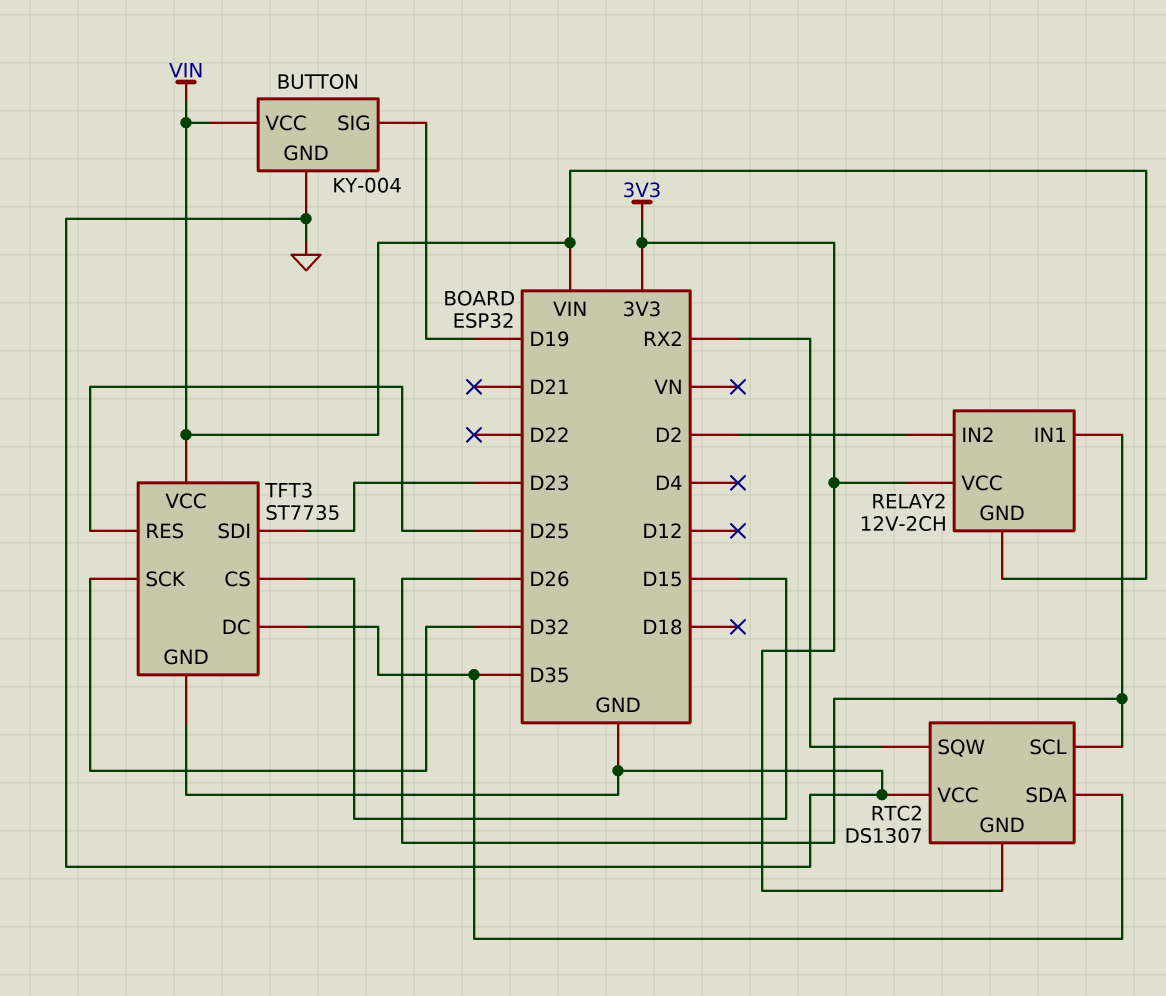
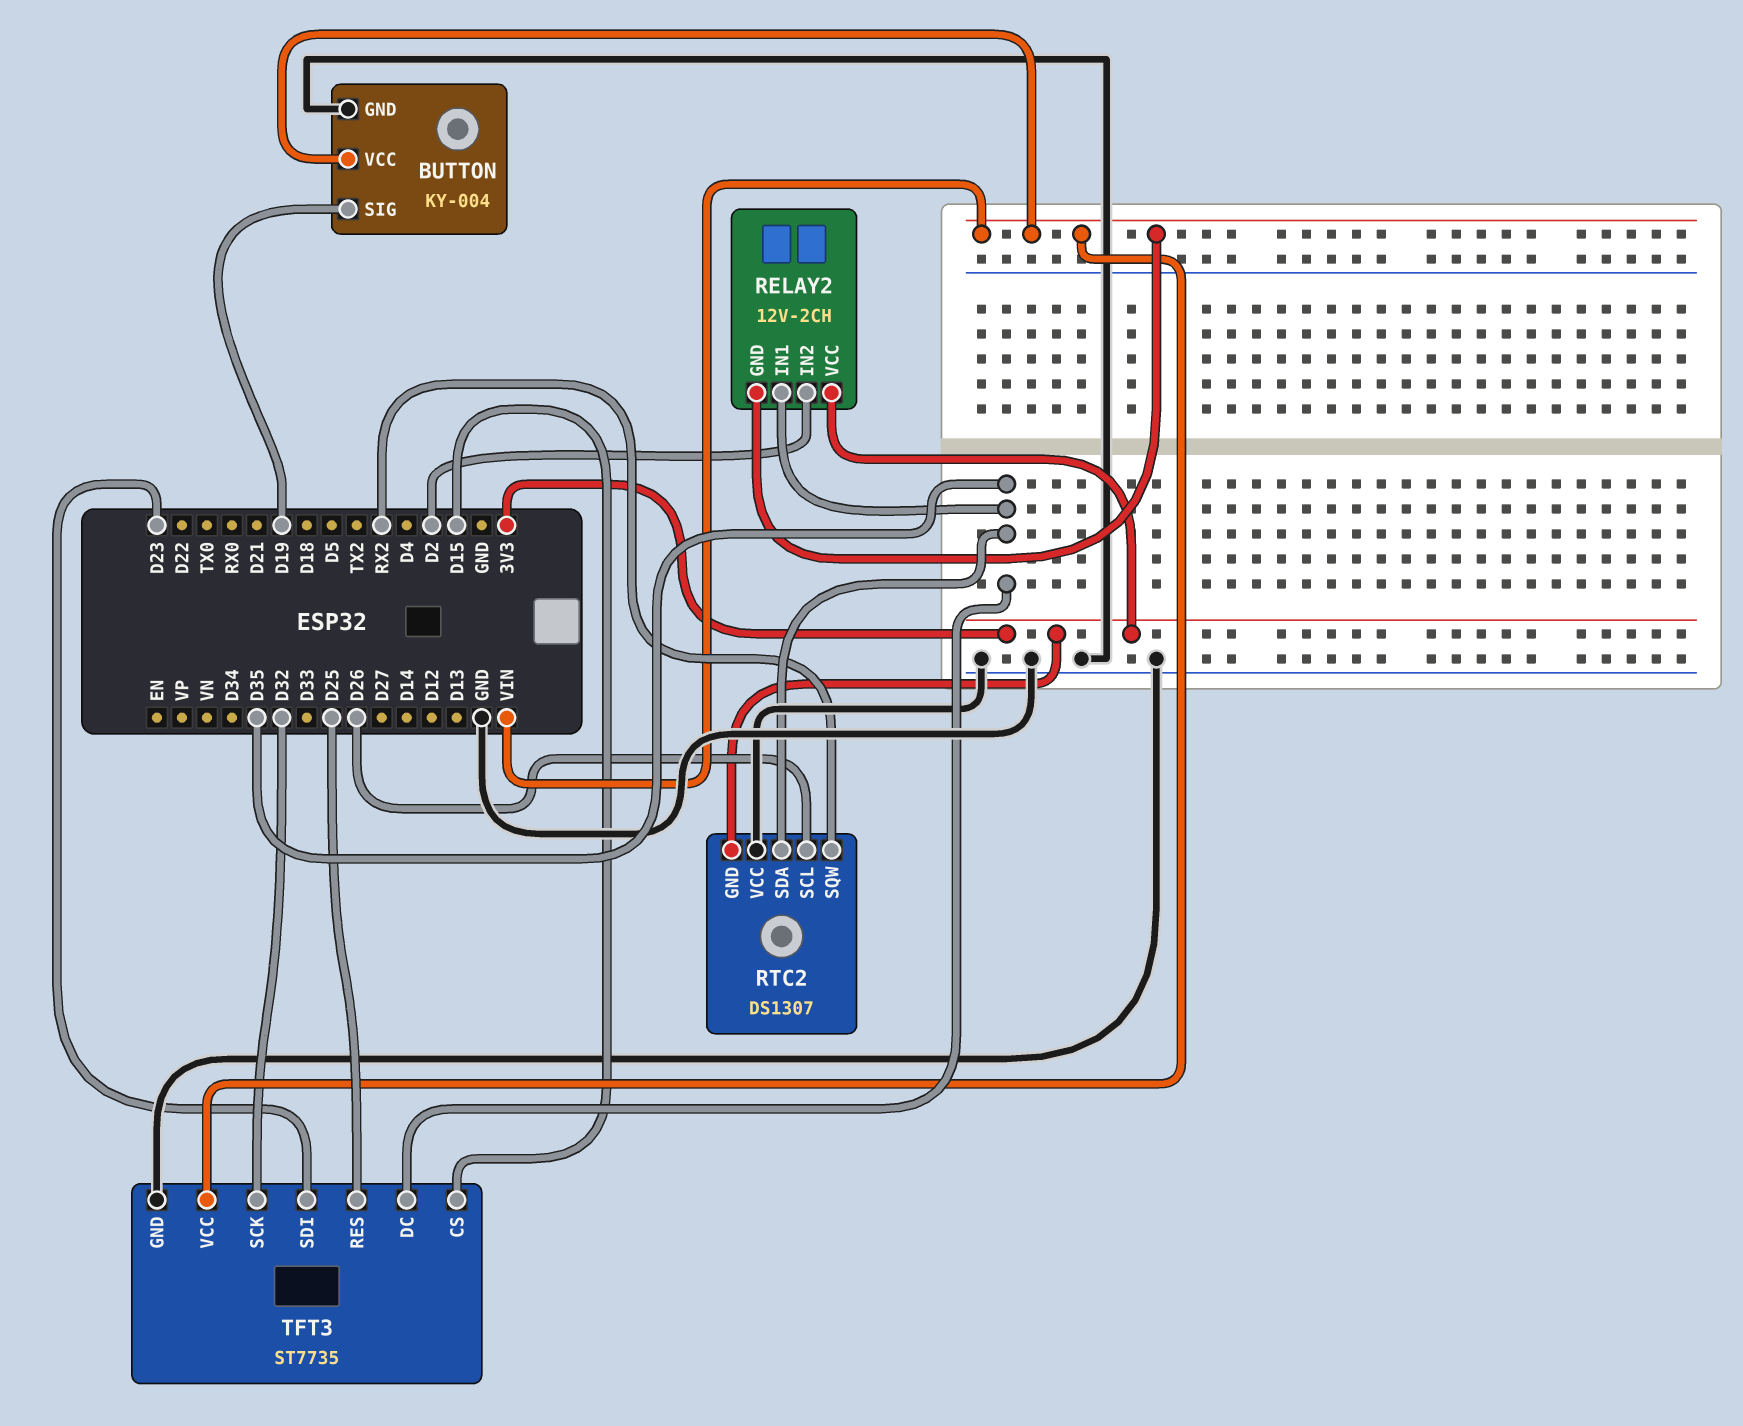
RELAY2 pin IN1: D26 -> D35

